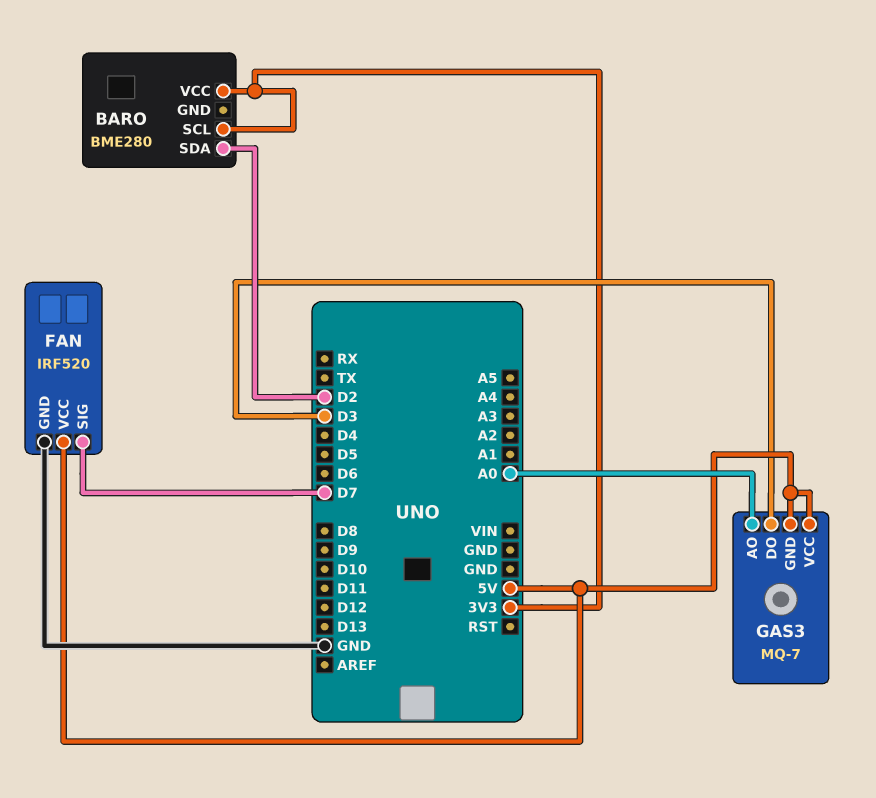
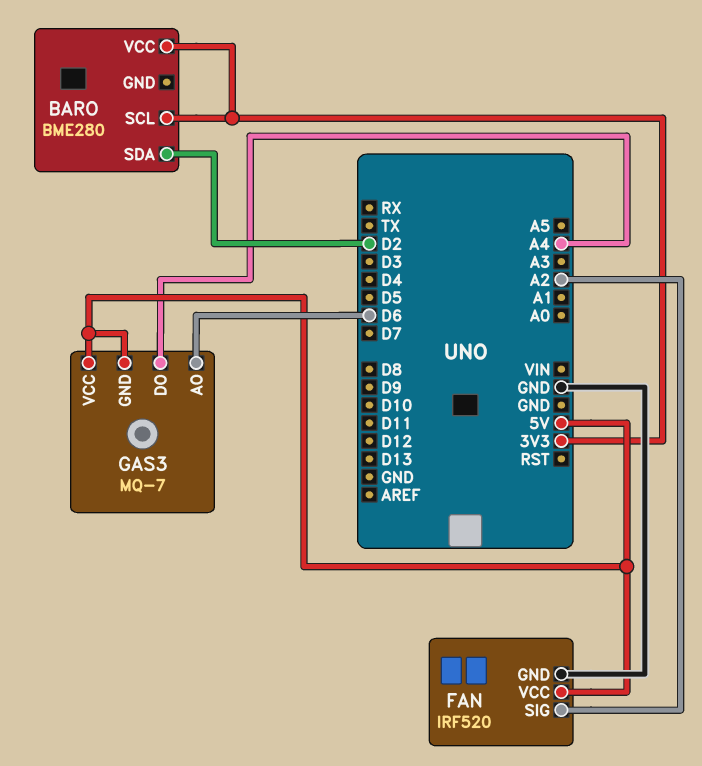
FAN pin SIG: D7 -> A2
GAS3 pin AO: A0 -> D6
GAS3 pin DO: D3 -> A4

